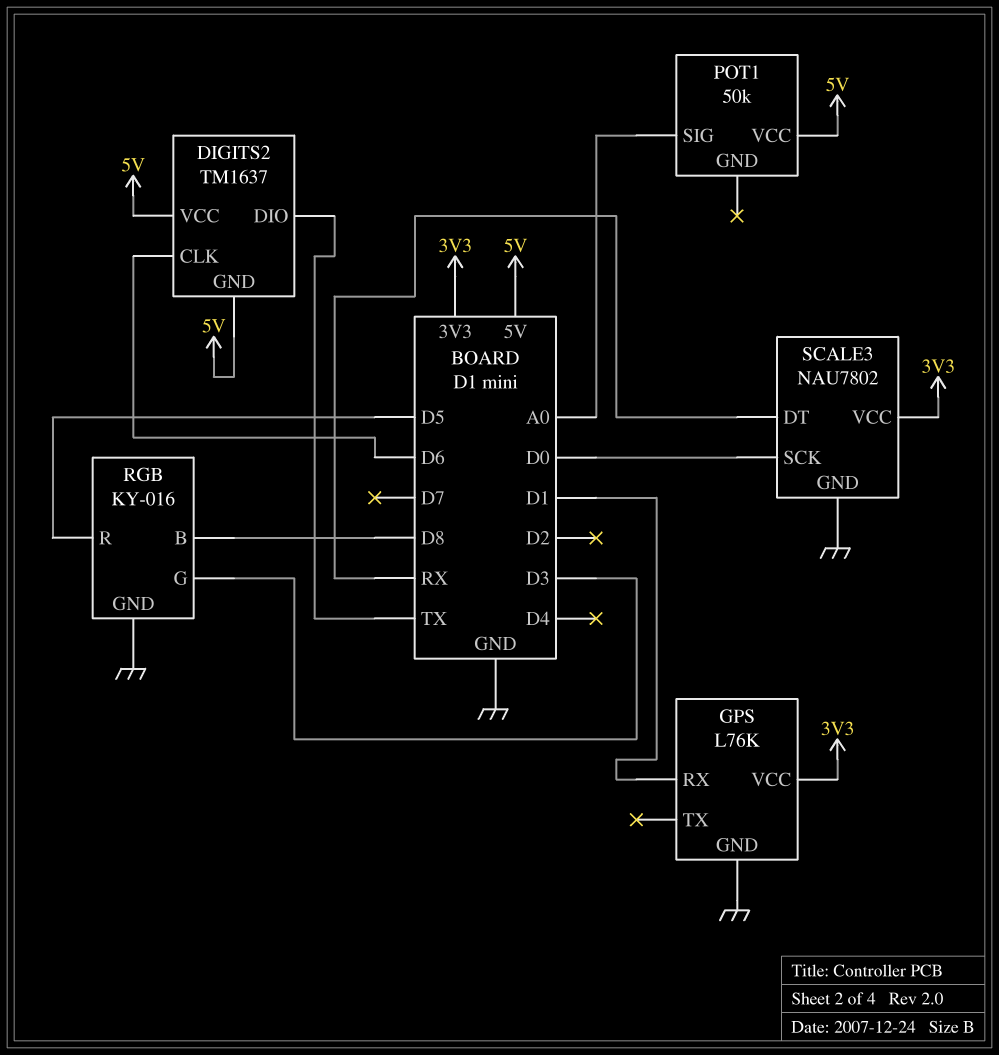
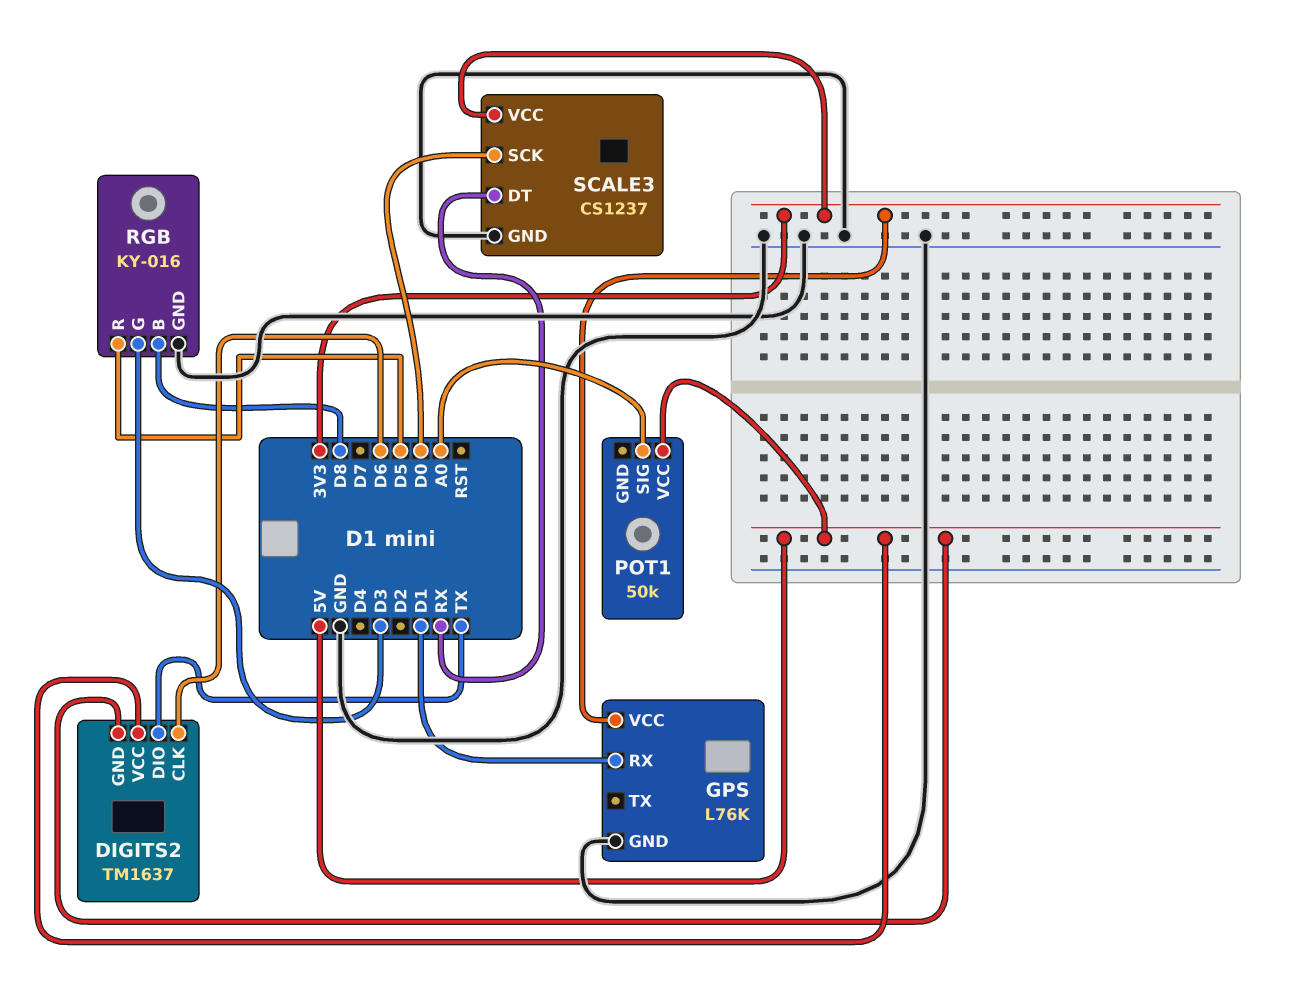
SCALE3: NAU7802 -> CS1237

